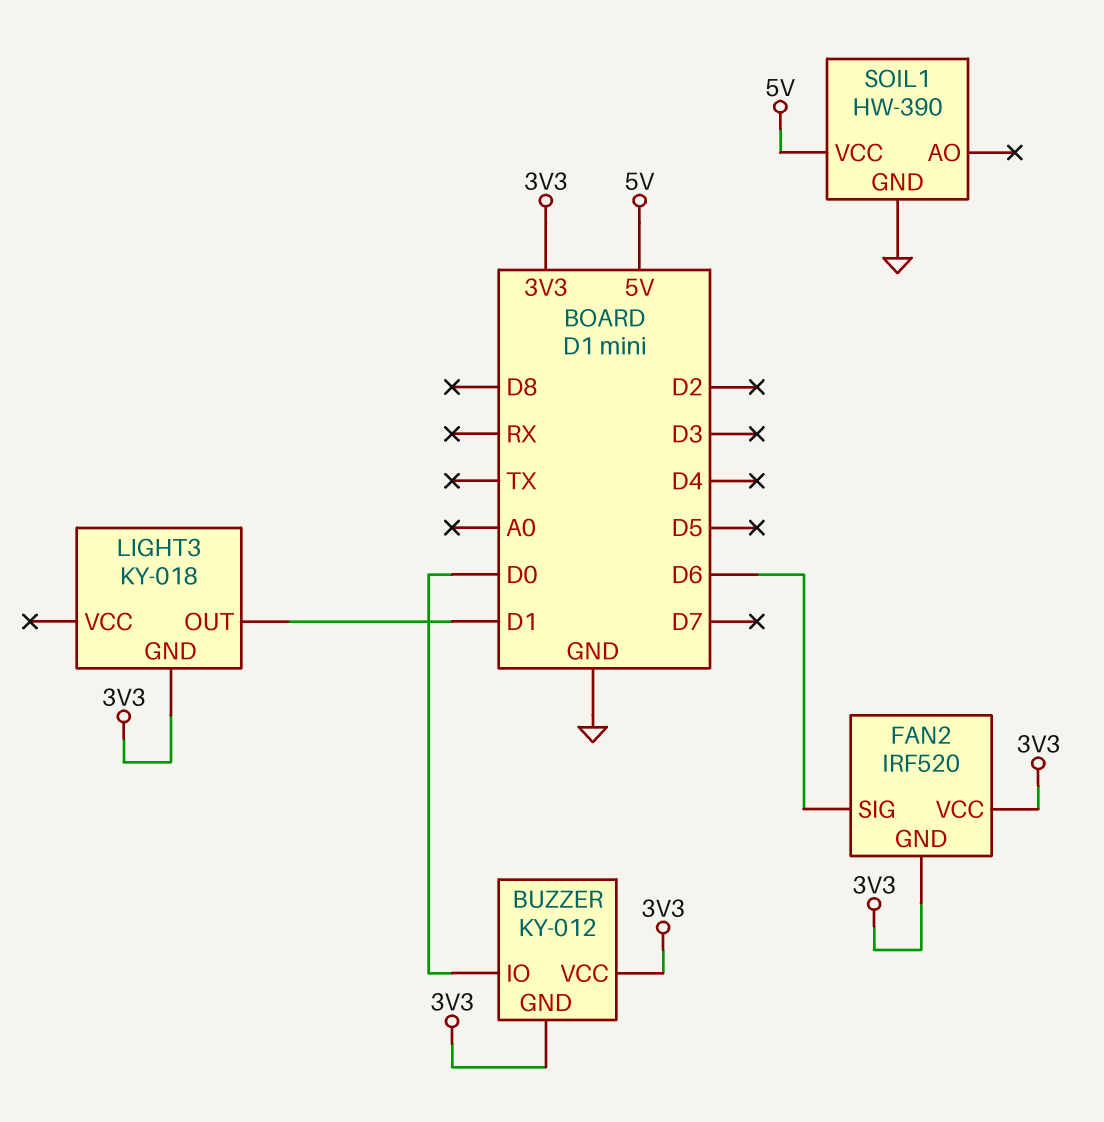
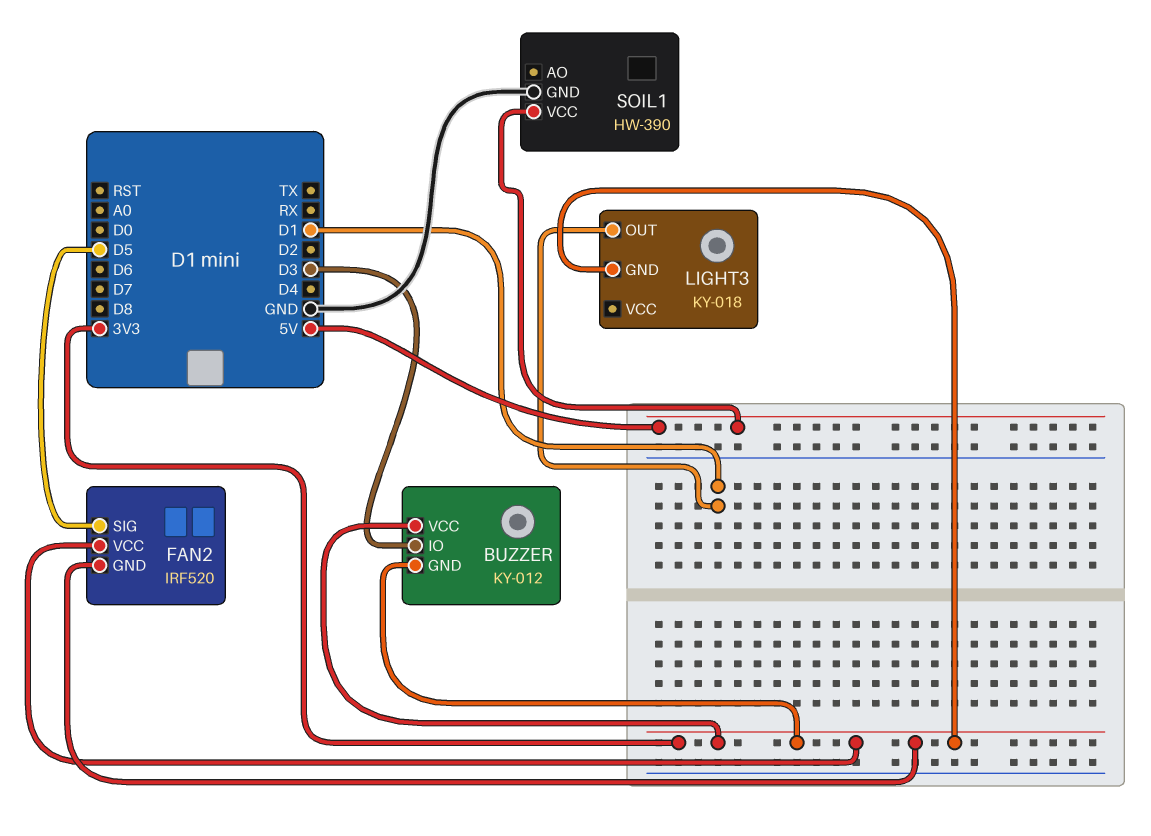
BUZZER pin IO: D0 -> D3
FAN2 pin SIG: D6 -> D5

